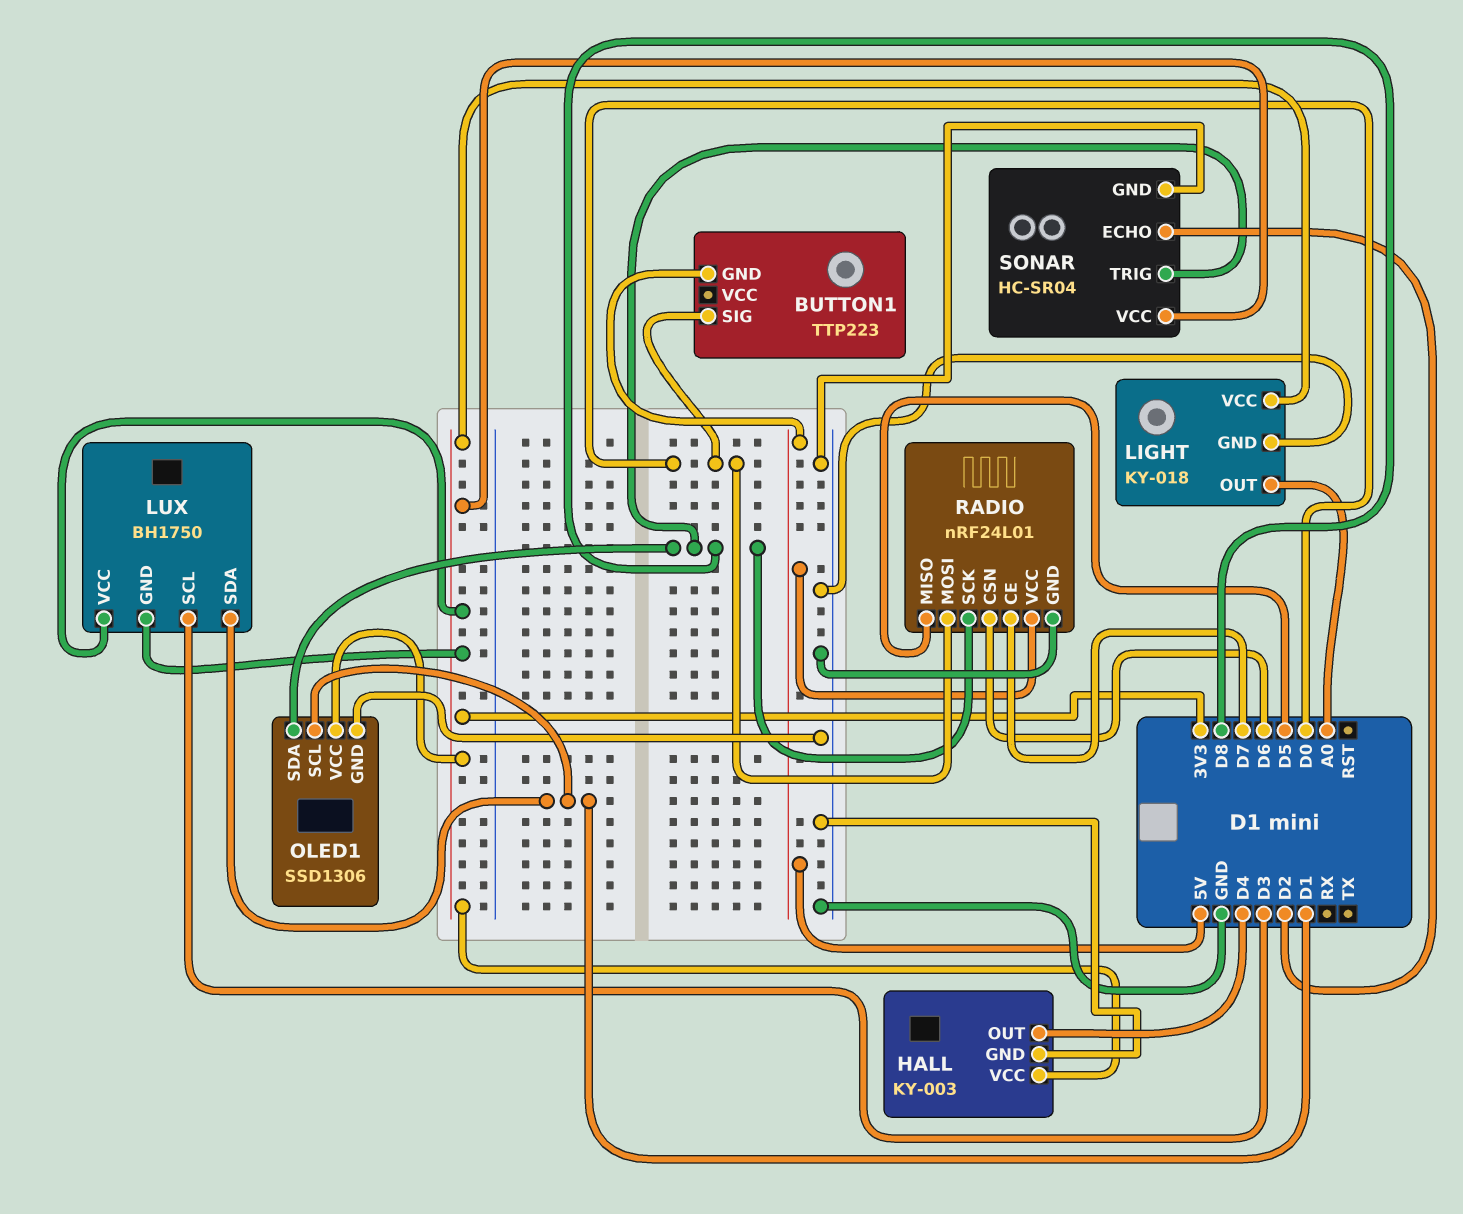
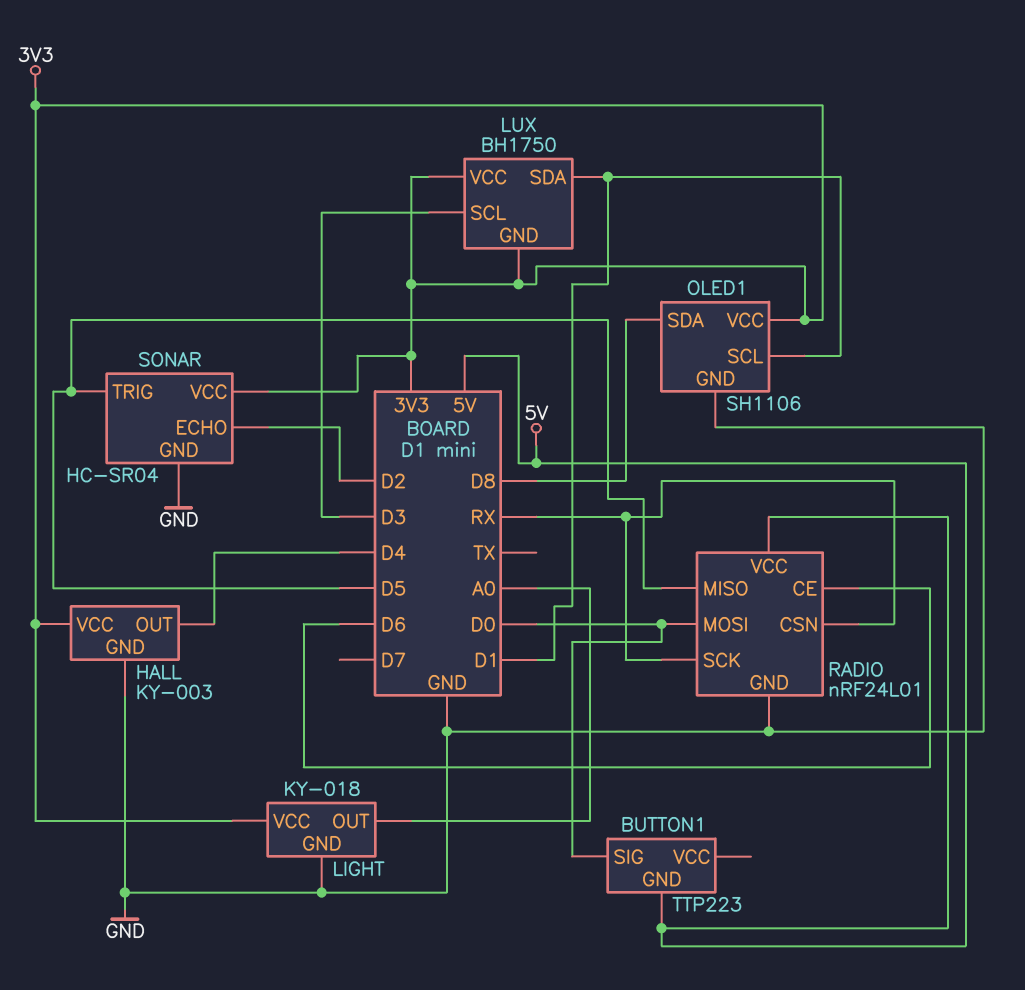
OLED1: SSD1306 -> SH1106
RADIO pin CE: D7 -> D6
RADIO pin CSN: D6 -> RX
RADIO pin SCK: D8 -> RX
SONAR pin TRIG: D8 -> D5

